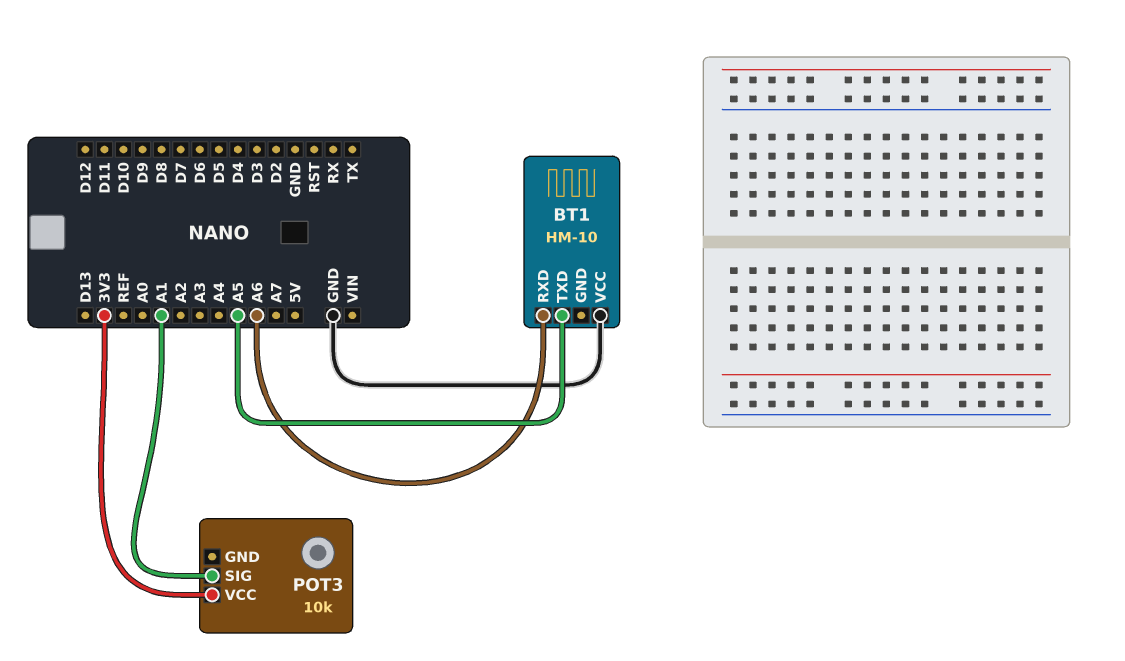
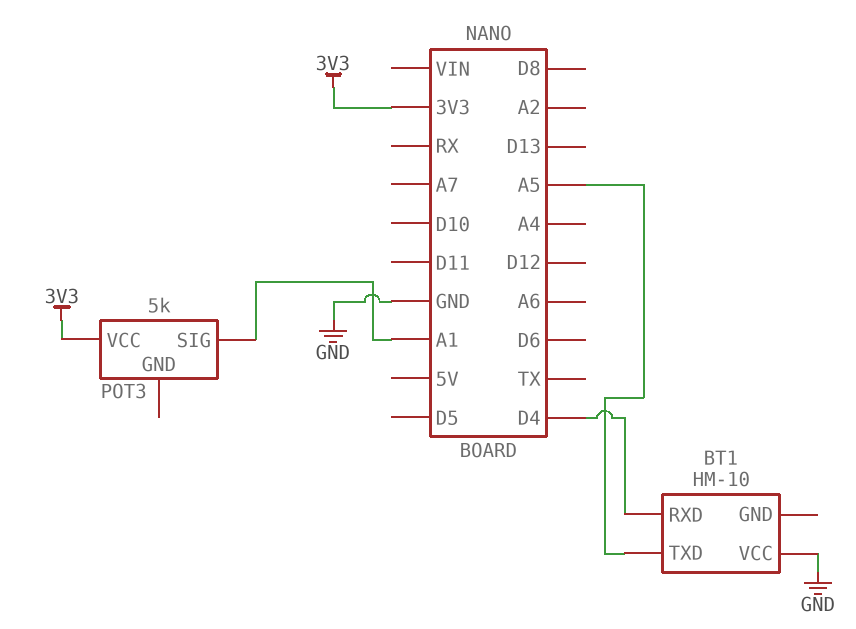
BT1 pin RXD: A6 -> D4
POT3: 10k -> 5k

